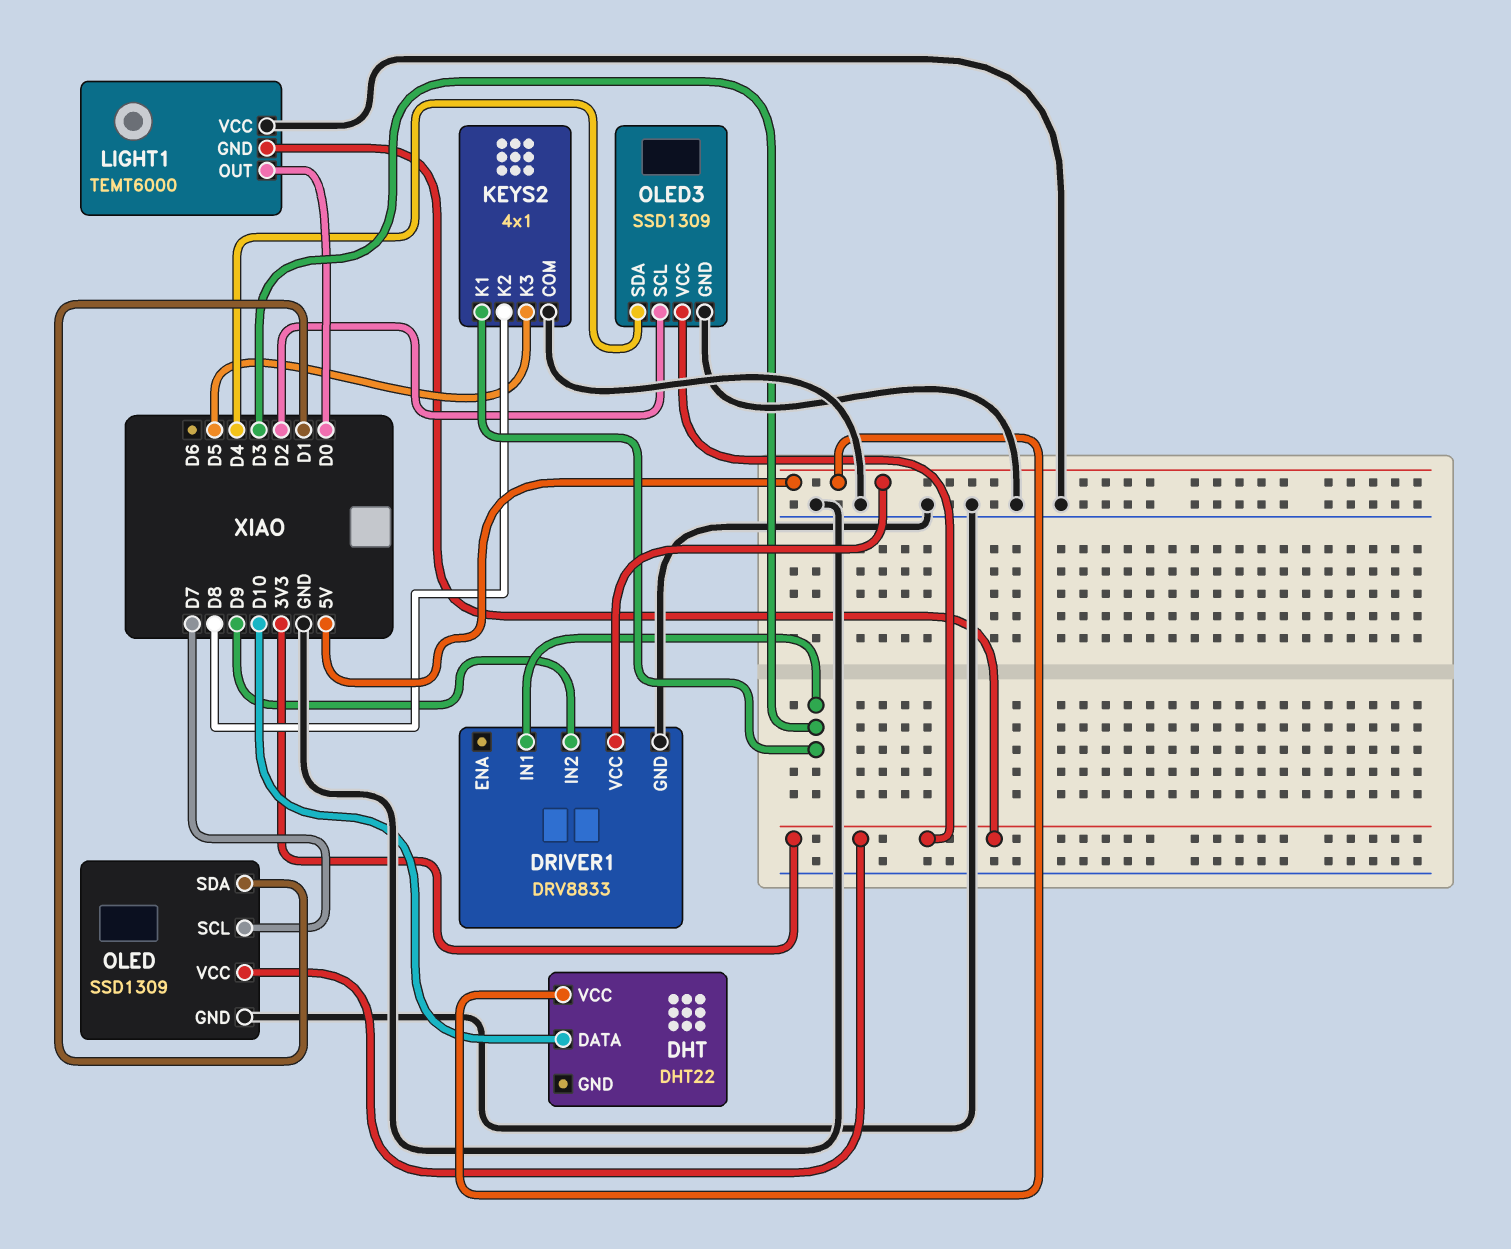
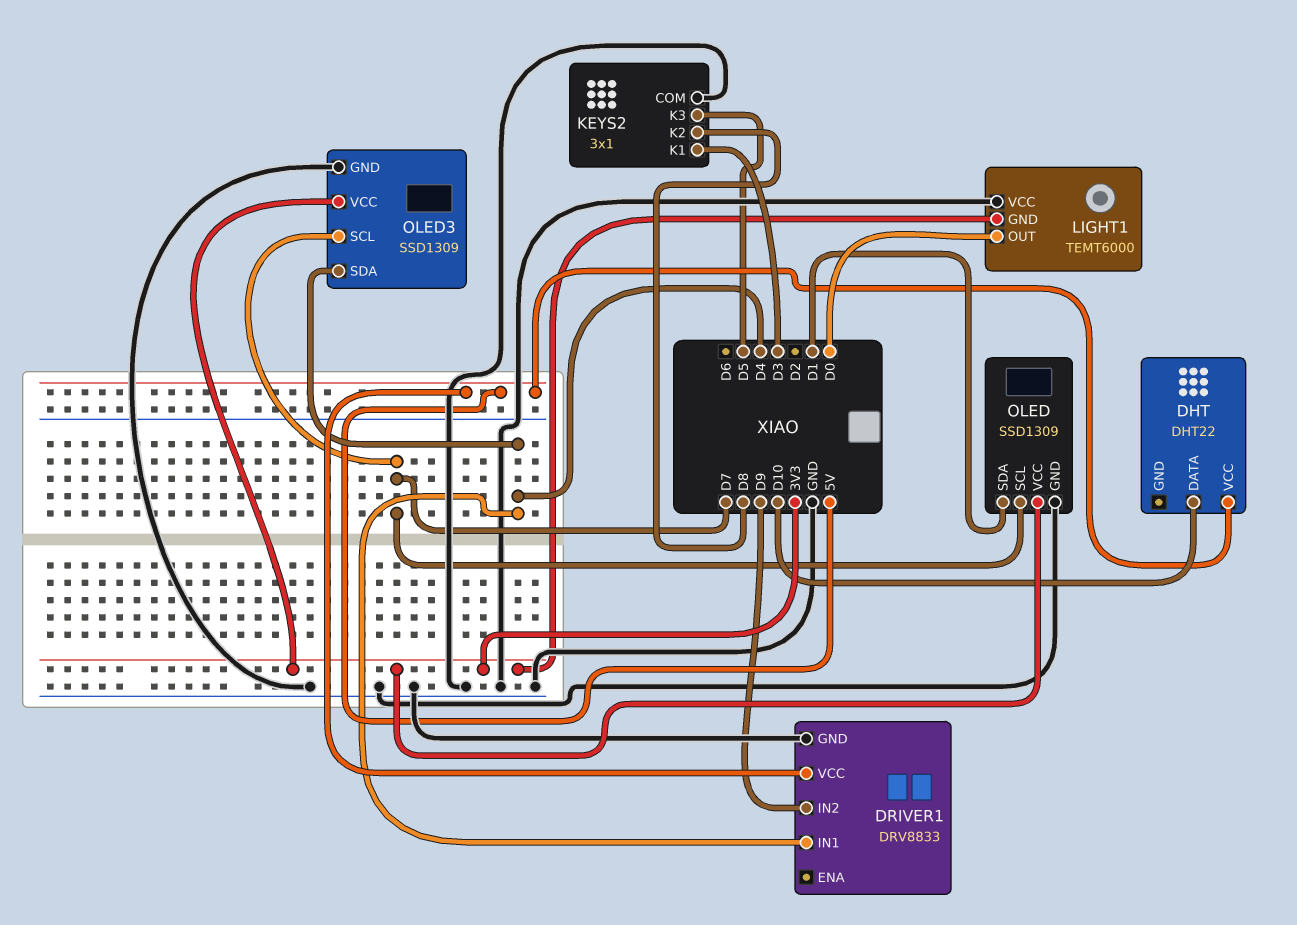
DRIVER1 pin IN1: D3 -> D4
KEYS2: 4x1 -> 3x1
OLED3 pin SCL: D2 -> D7

